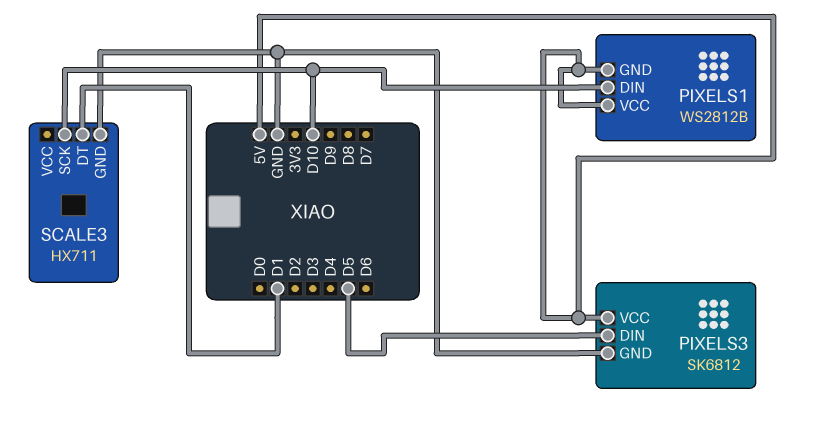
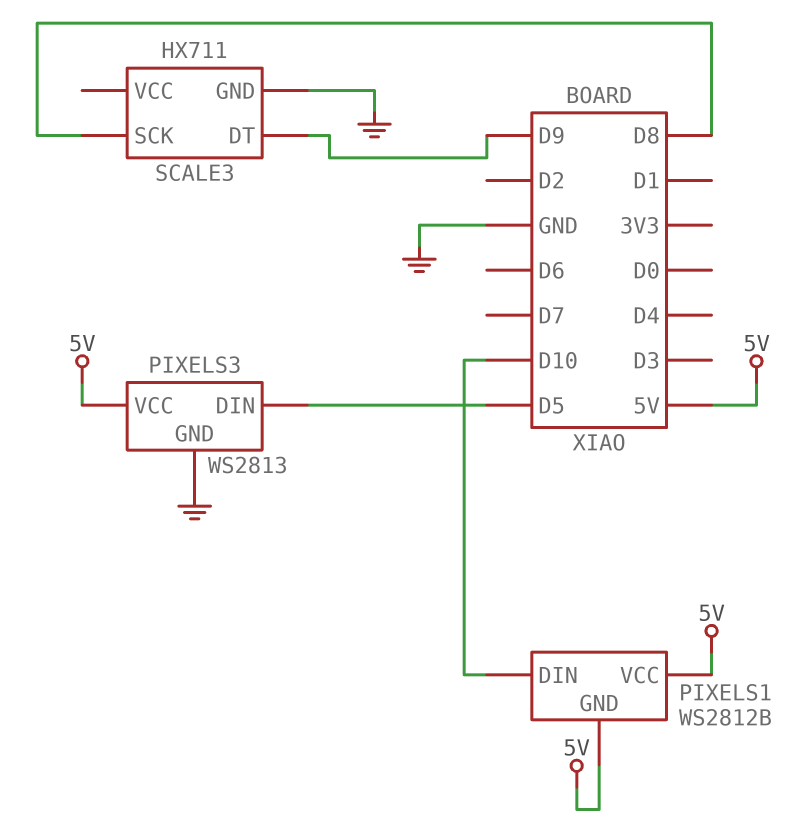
PIXELS3: SK6812 -> WS2813
SCALE3 pin DT: D1 -> D9
SCALE3 pin SCK: D10 -> D8

